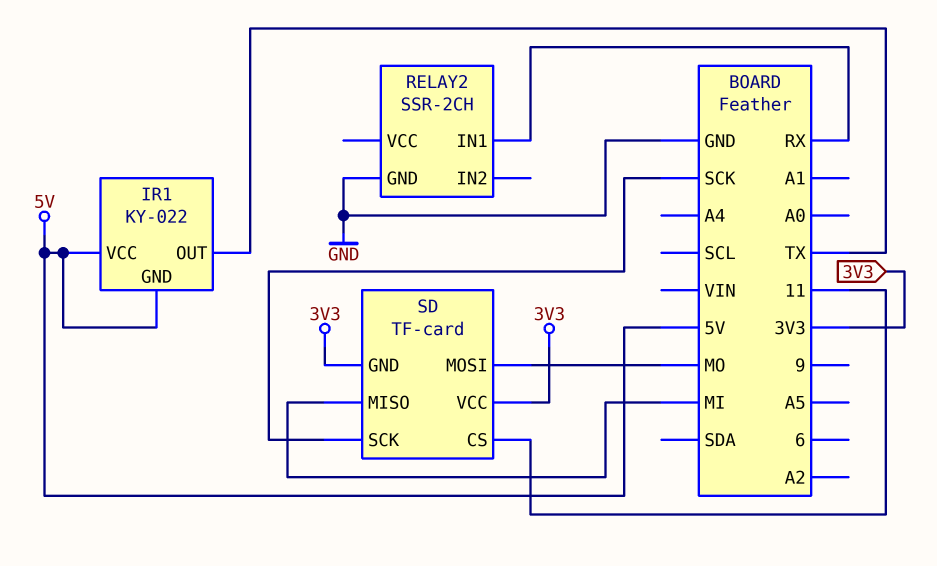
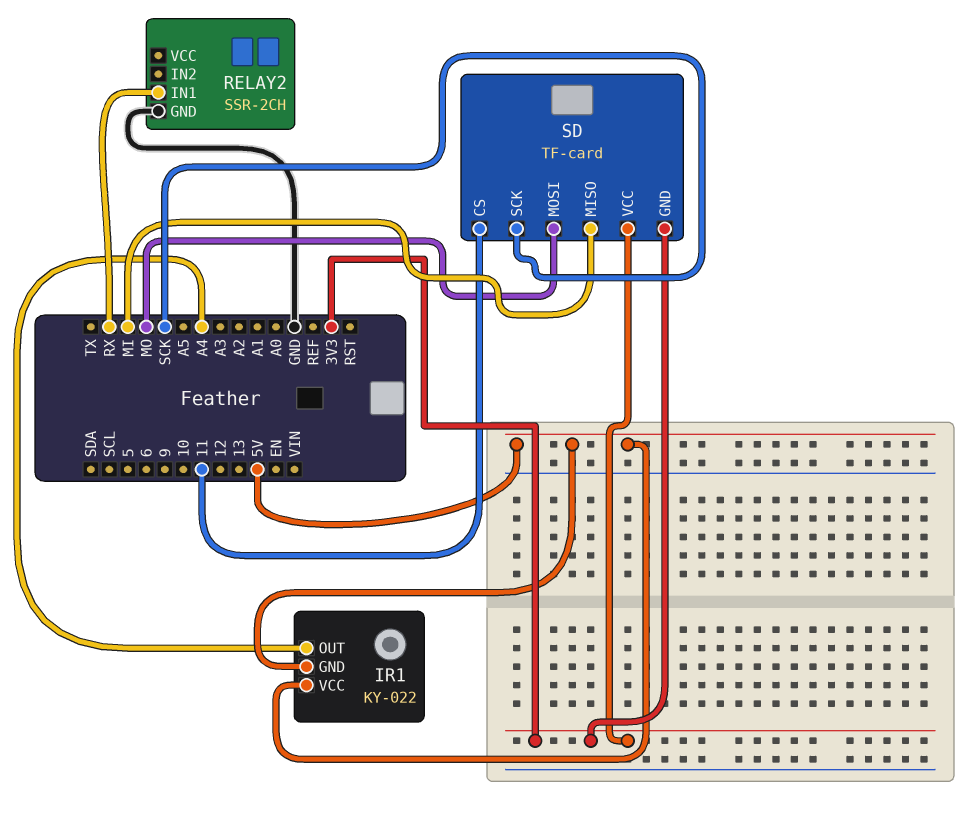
IR1 pin OUT: TX -> A4

